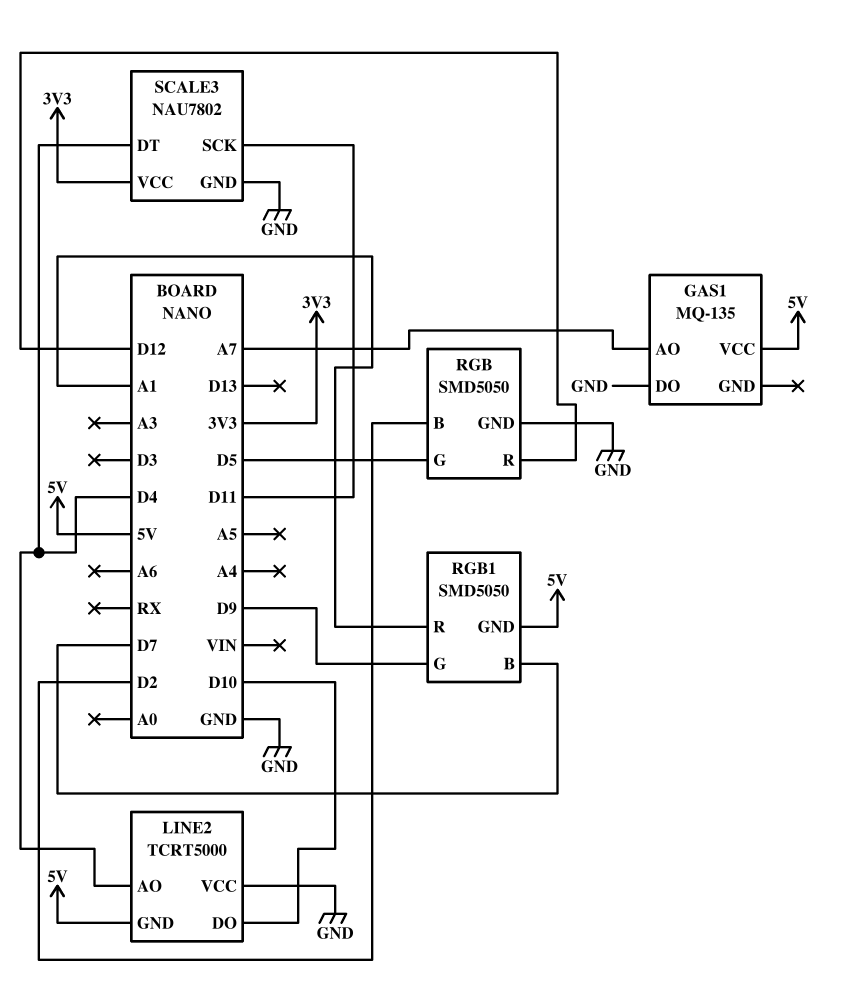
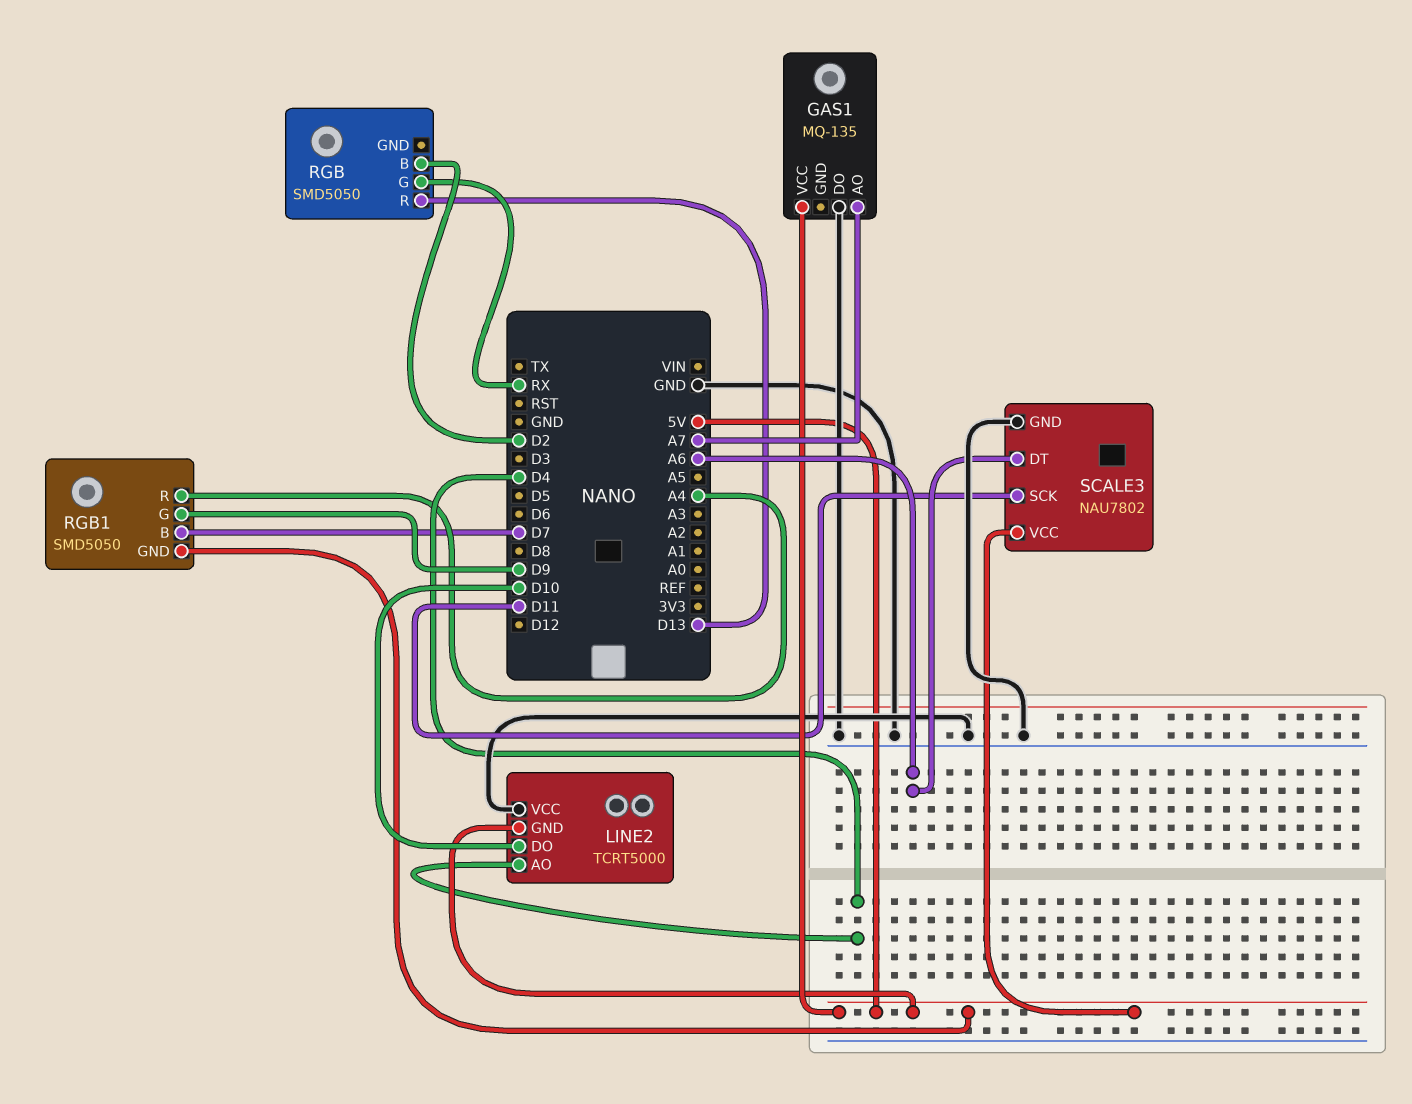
RGB pin G: D5 -> RX
RGB pin GND: GND -> none
RGB pin R: D12 -> D13
RGB1 pin R: A1 -> A4
SCALE3 pin DT: D4 -> A6
SCALE3 pin VCC: 3V3 -> 5V

